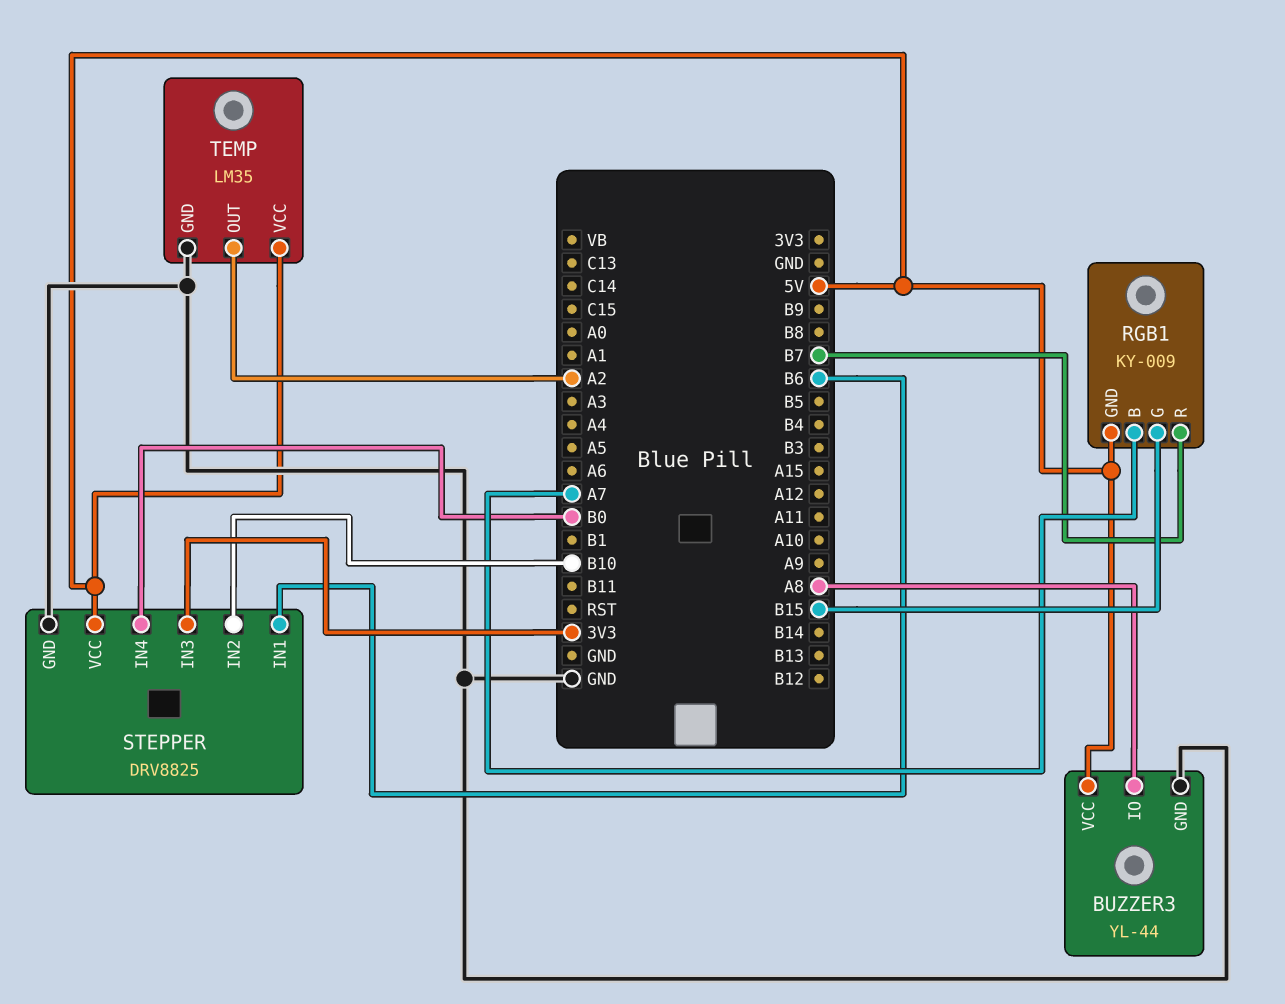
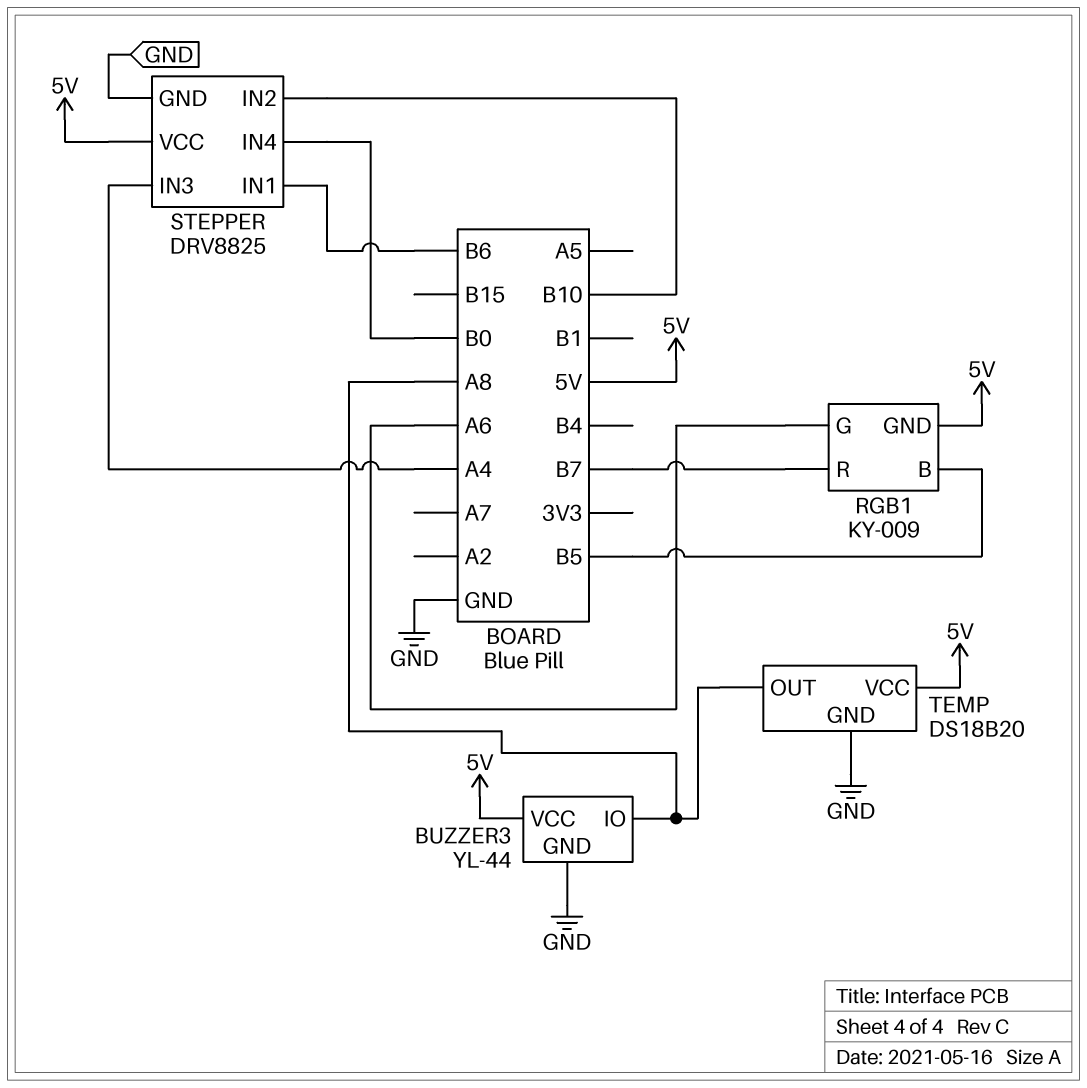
RGB1 pin B: A7 -> B5
RGB1 pin G: B15 -> A6
STEPPER pin IN3: 3V3 -> A4
TEMP: LM35 -> DS18B20
TEMP pin OUT: A2 -> A8

